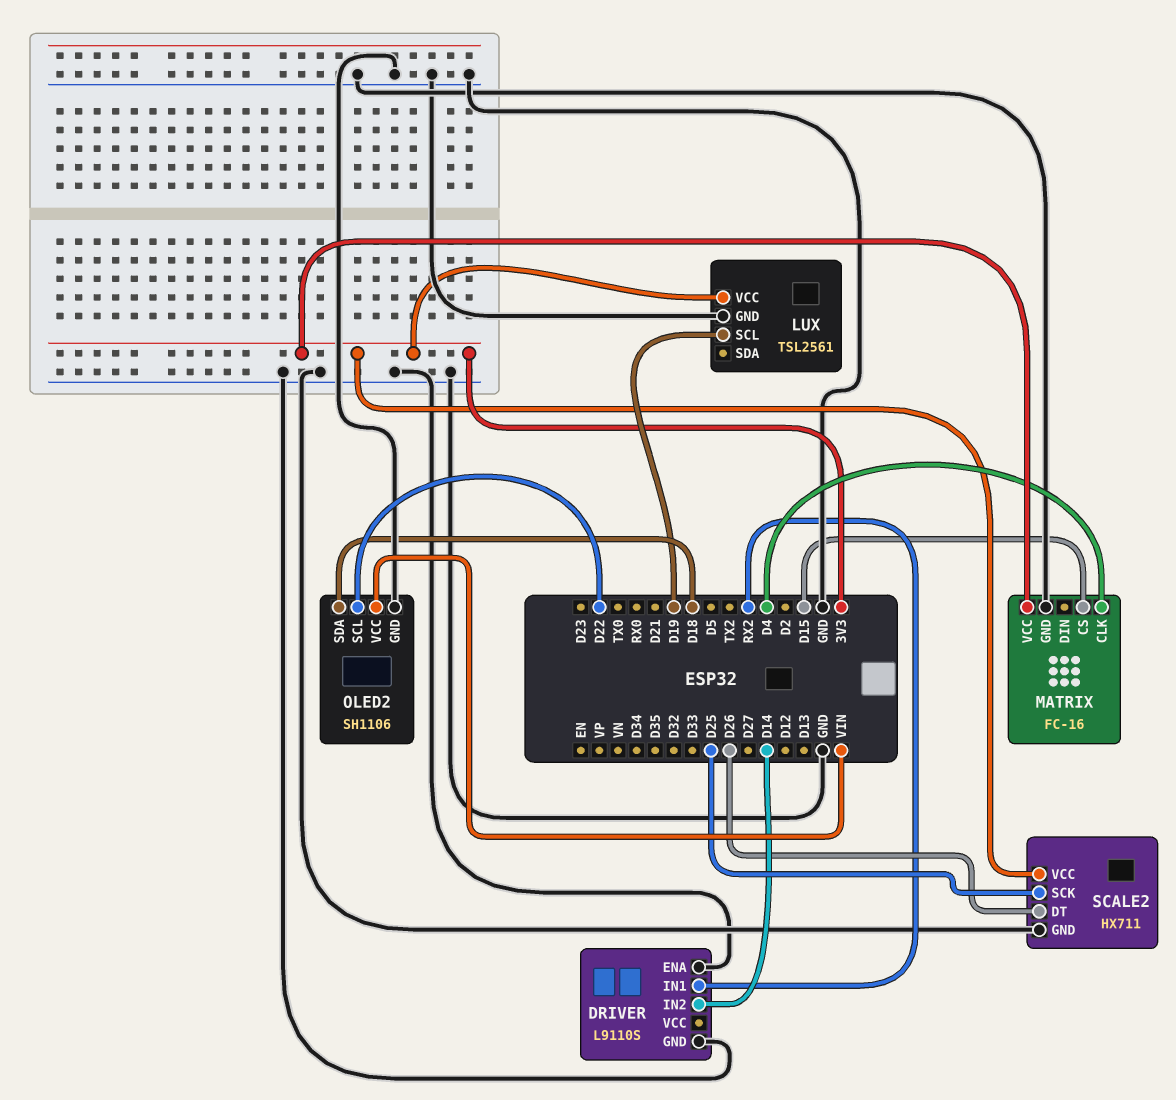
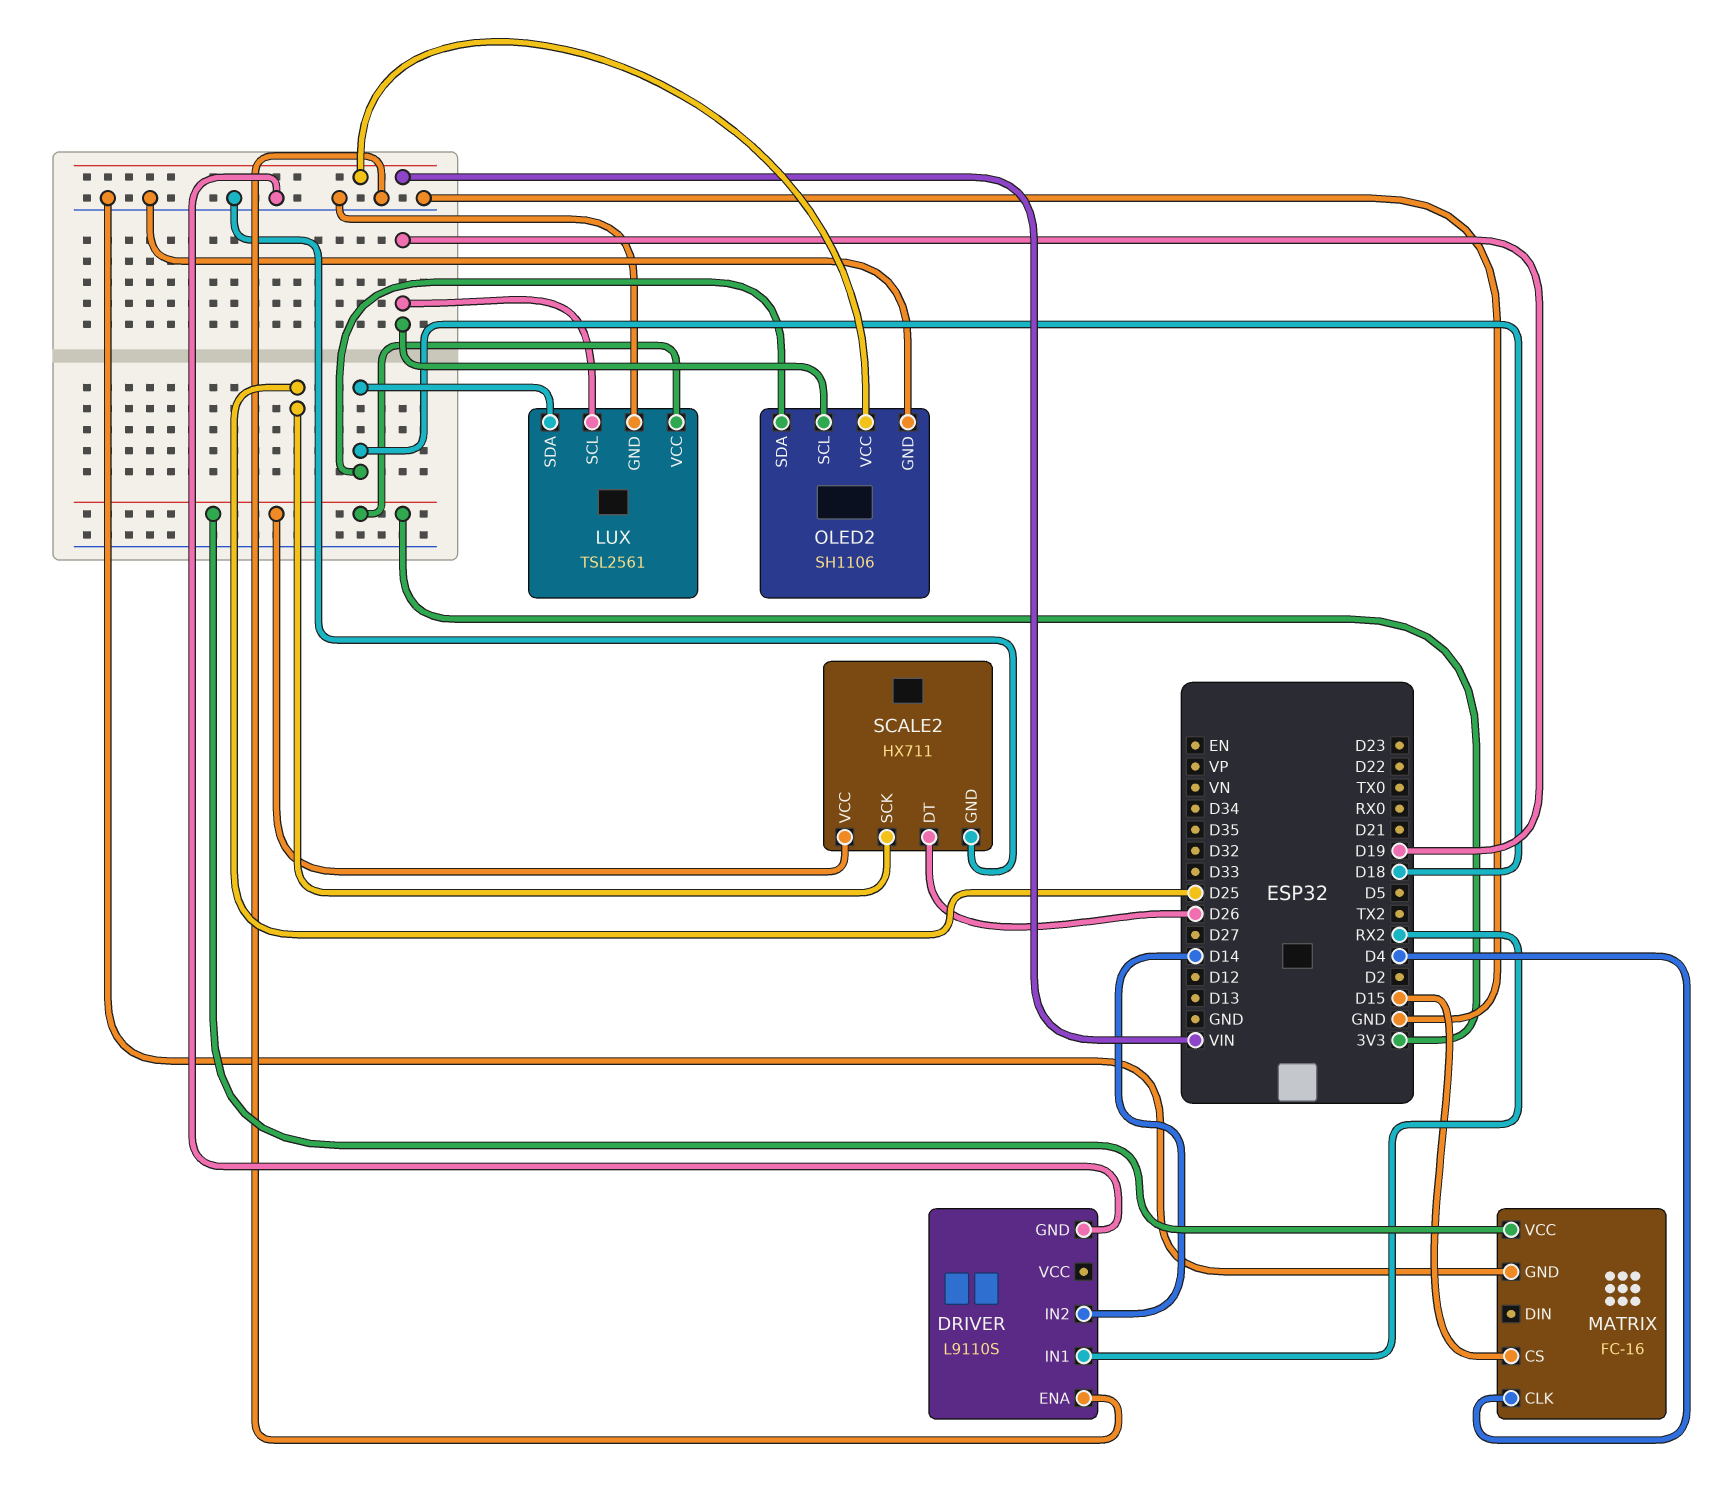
LUX pin SDA: none -> D18
OLED2 pin SCL: D22 -> D19

